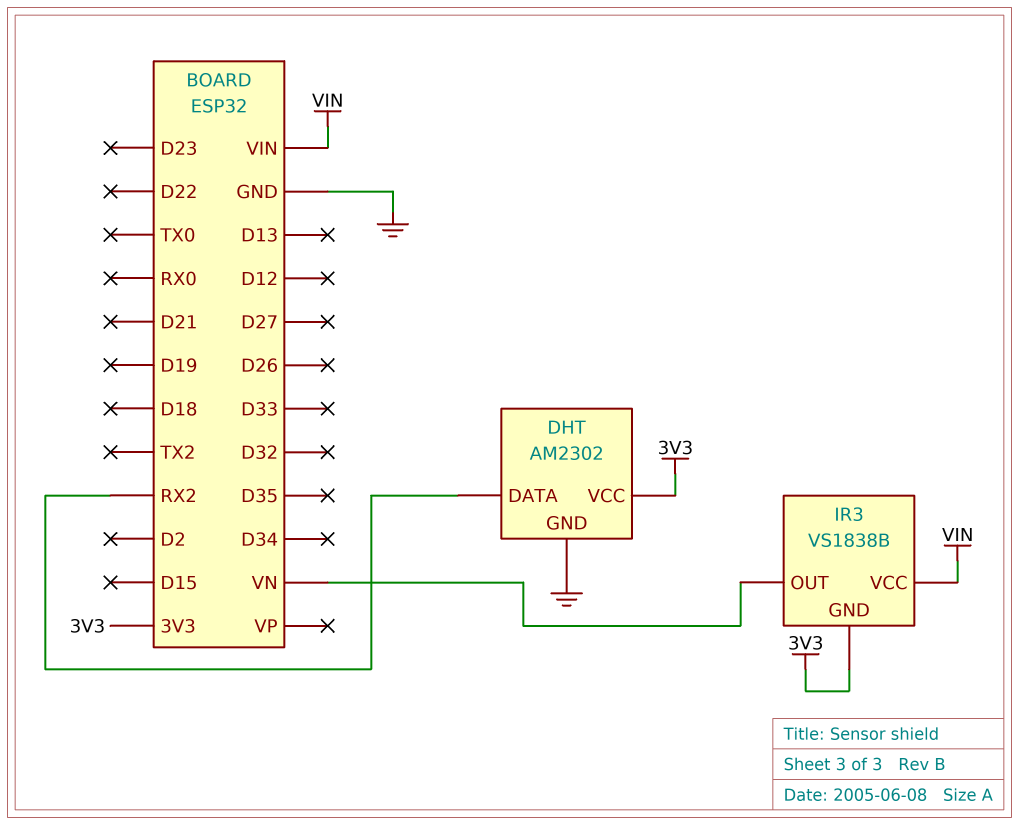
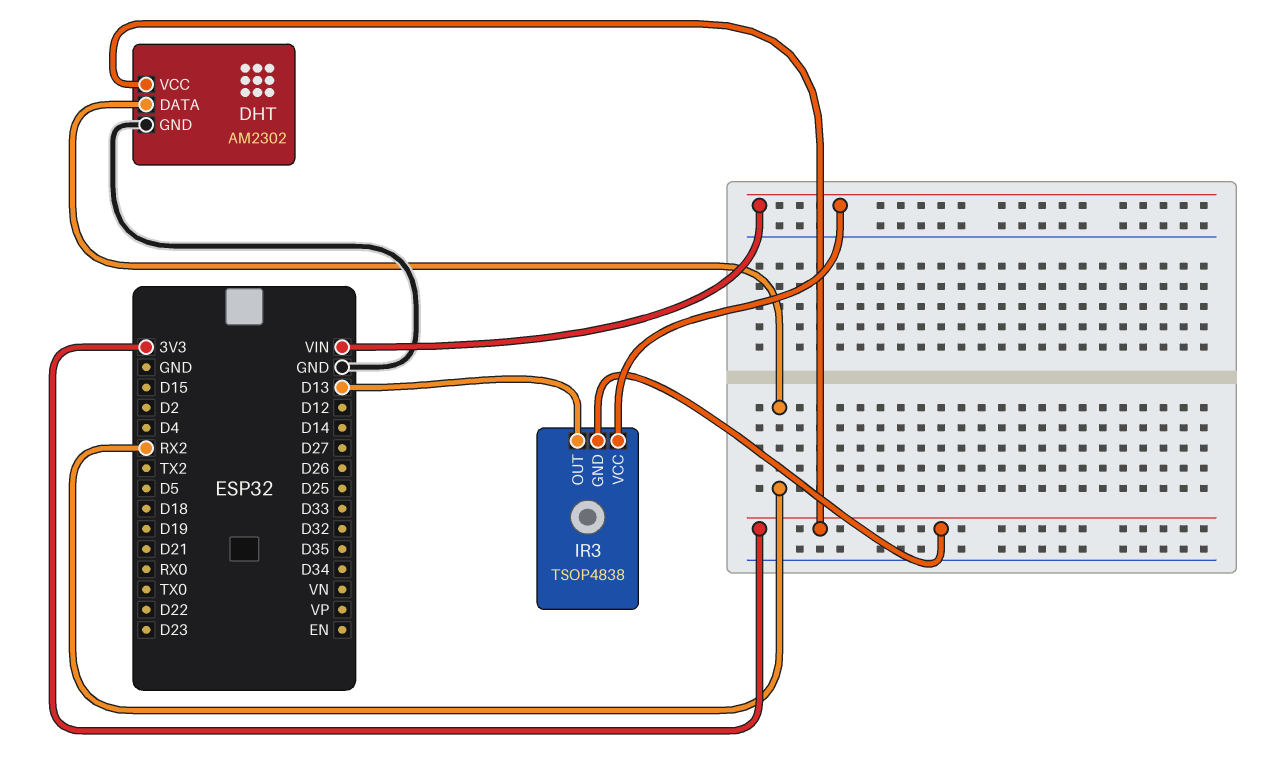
IR3: VS1838B -> TSOP4838
IR3 pin OUT: VN -> D13

